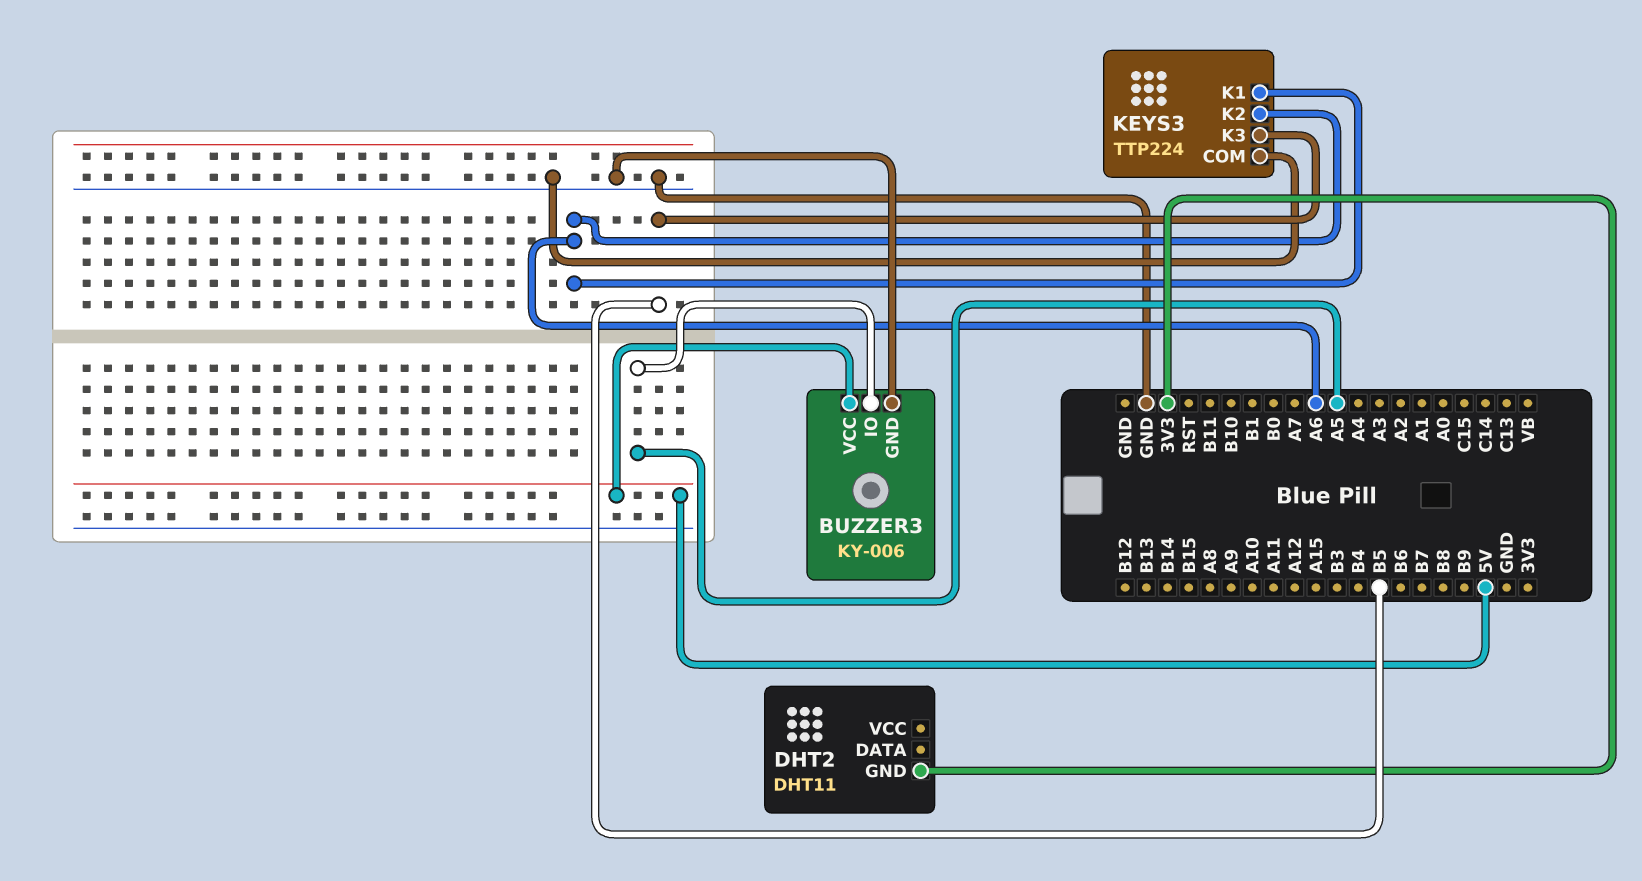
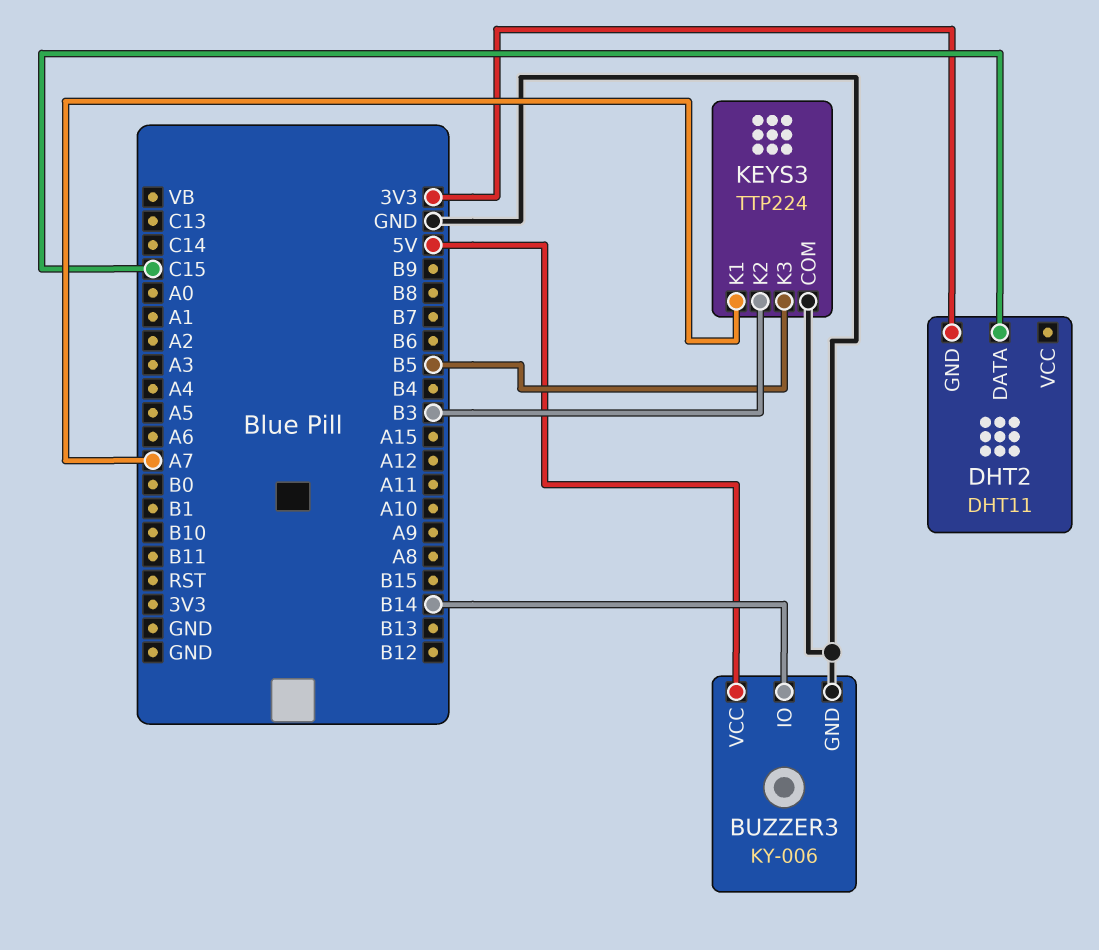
BUZZER3 pin IO: A5 -> B14
DHT2 pin DATA: none -> C15
KEYS3 pin K1: A6 -> A7
KEYS3 pin K2: A6 -> B3

